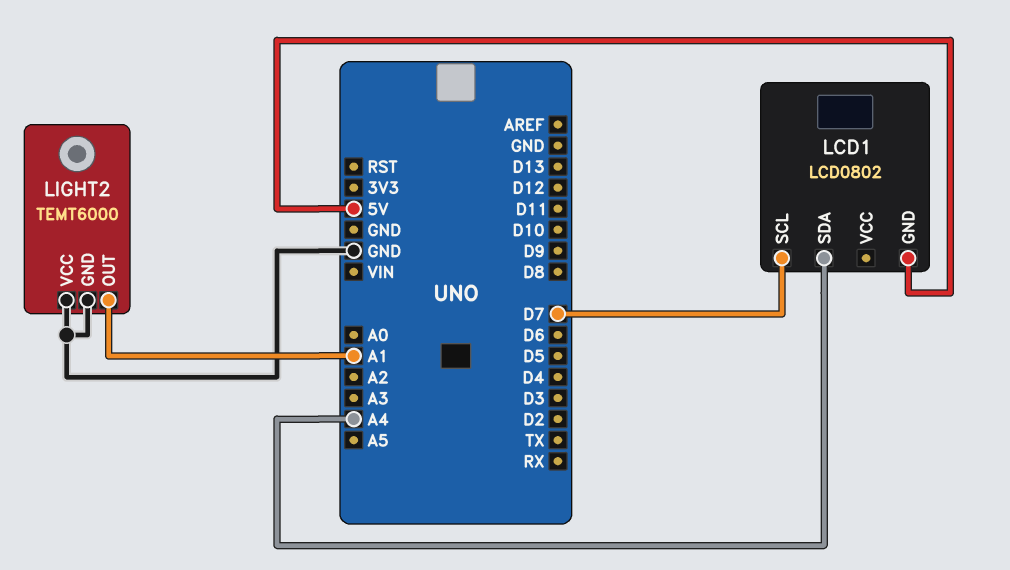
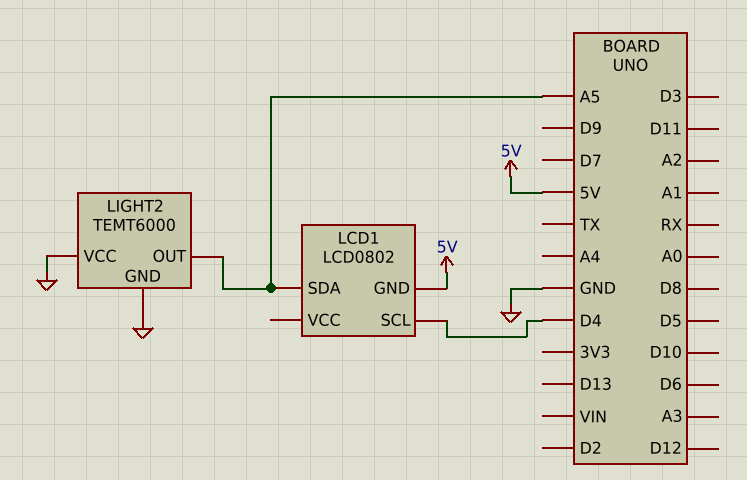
LCD1 pin SCL: D7 -> D4
LCD1 pin SDA: A4 -> A5
LIGHT2 pin OUT: A1 -> A5

